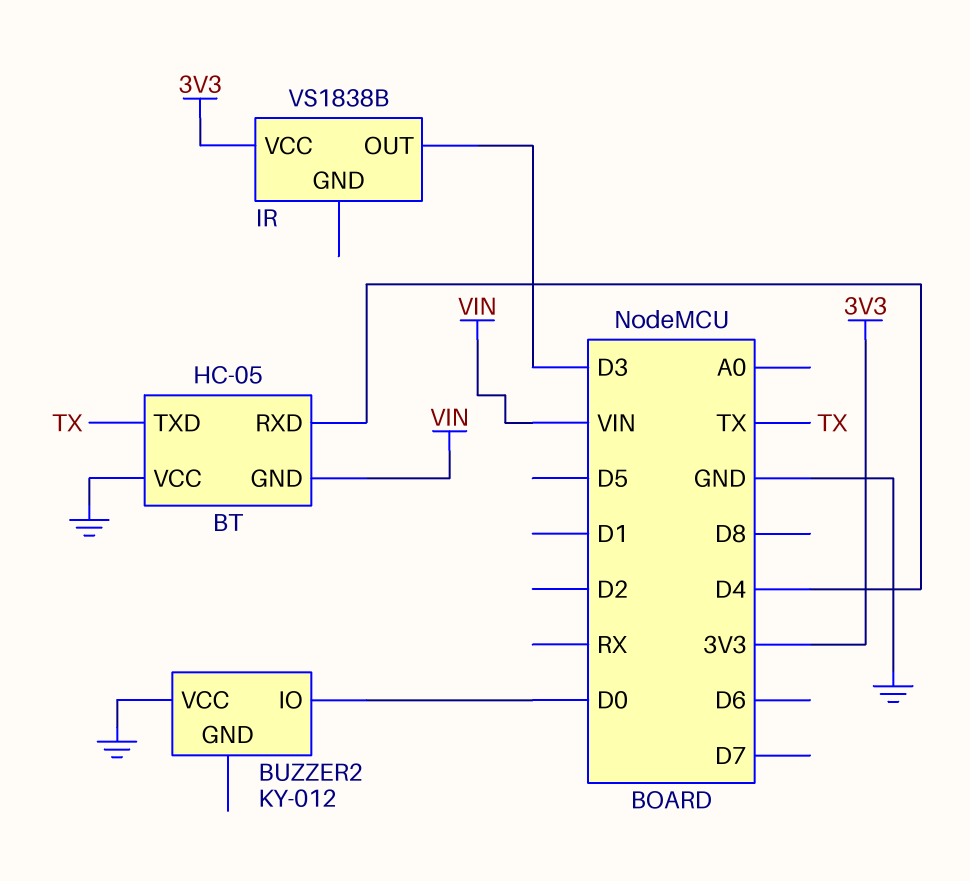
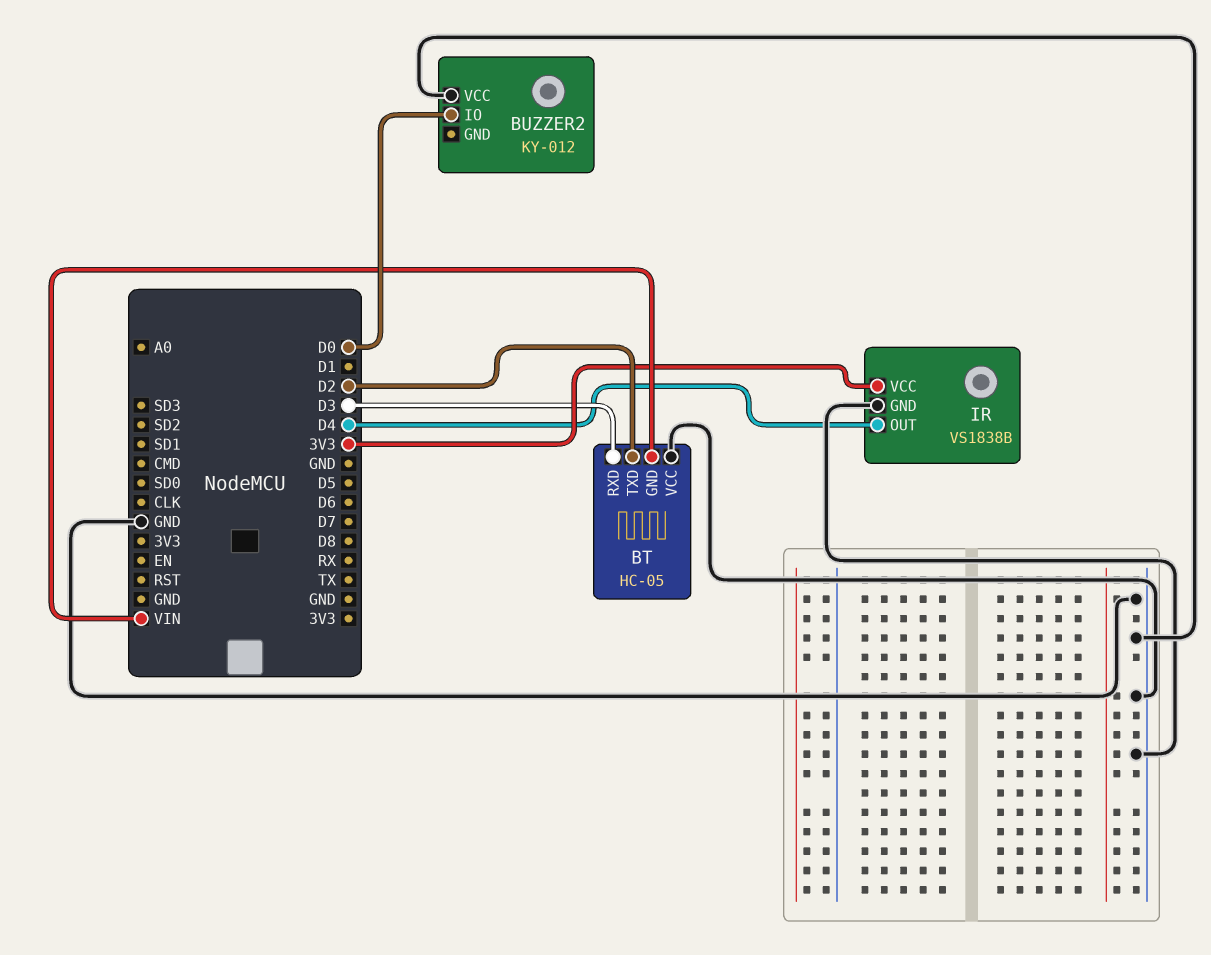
BT pin RXD: D4 -> D3
BT pin TXD: TX -> D2
IR pin GND: none -> GND
IR pin OUT: D3 -> D4

